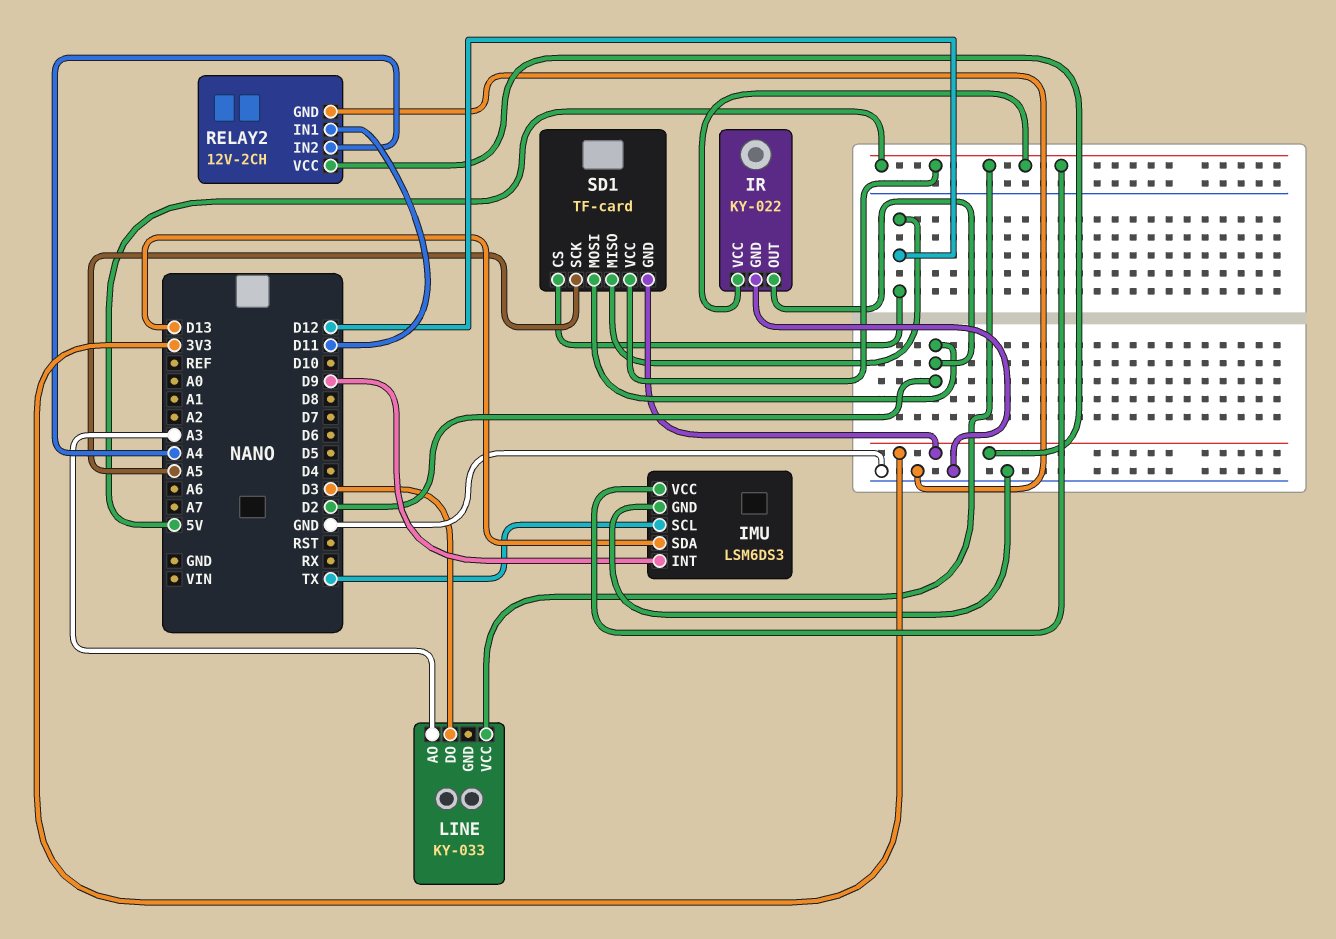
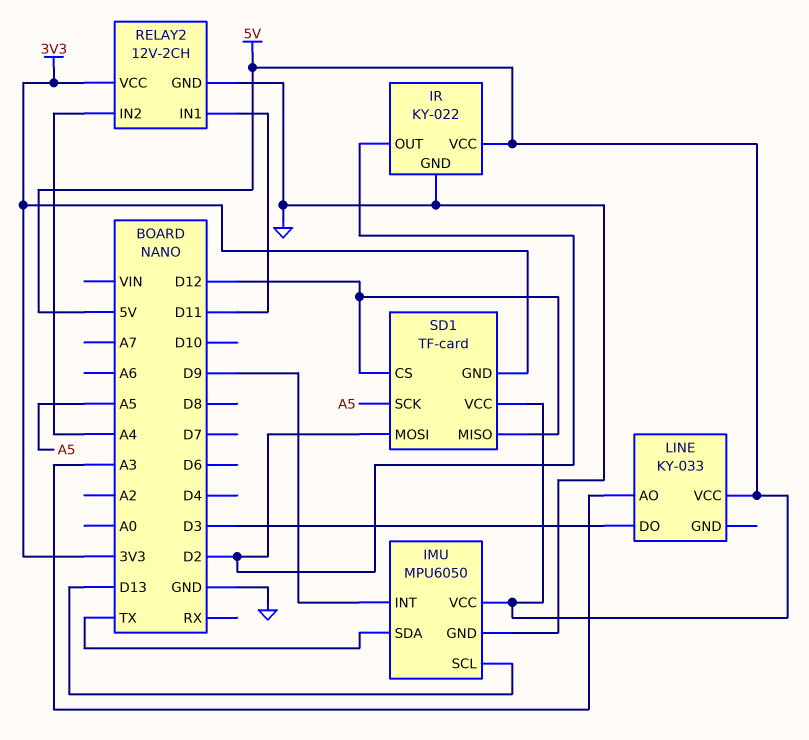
IMU: LSM6DS3 -> MPU6050
IMU pin SCL: TX -> D13
IMU pin SDA: D13 -> TX

